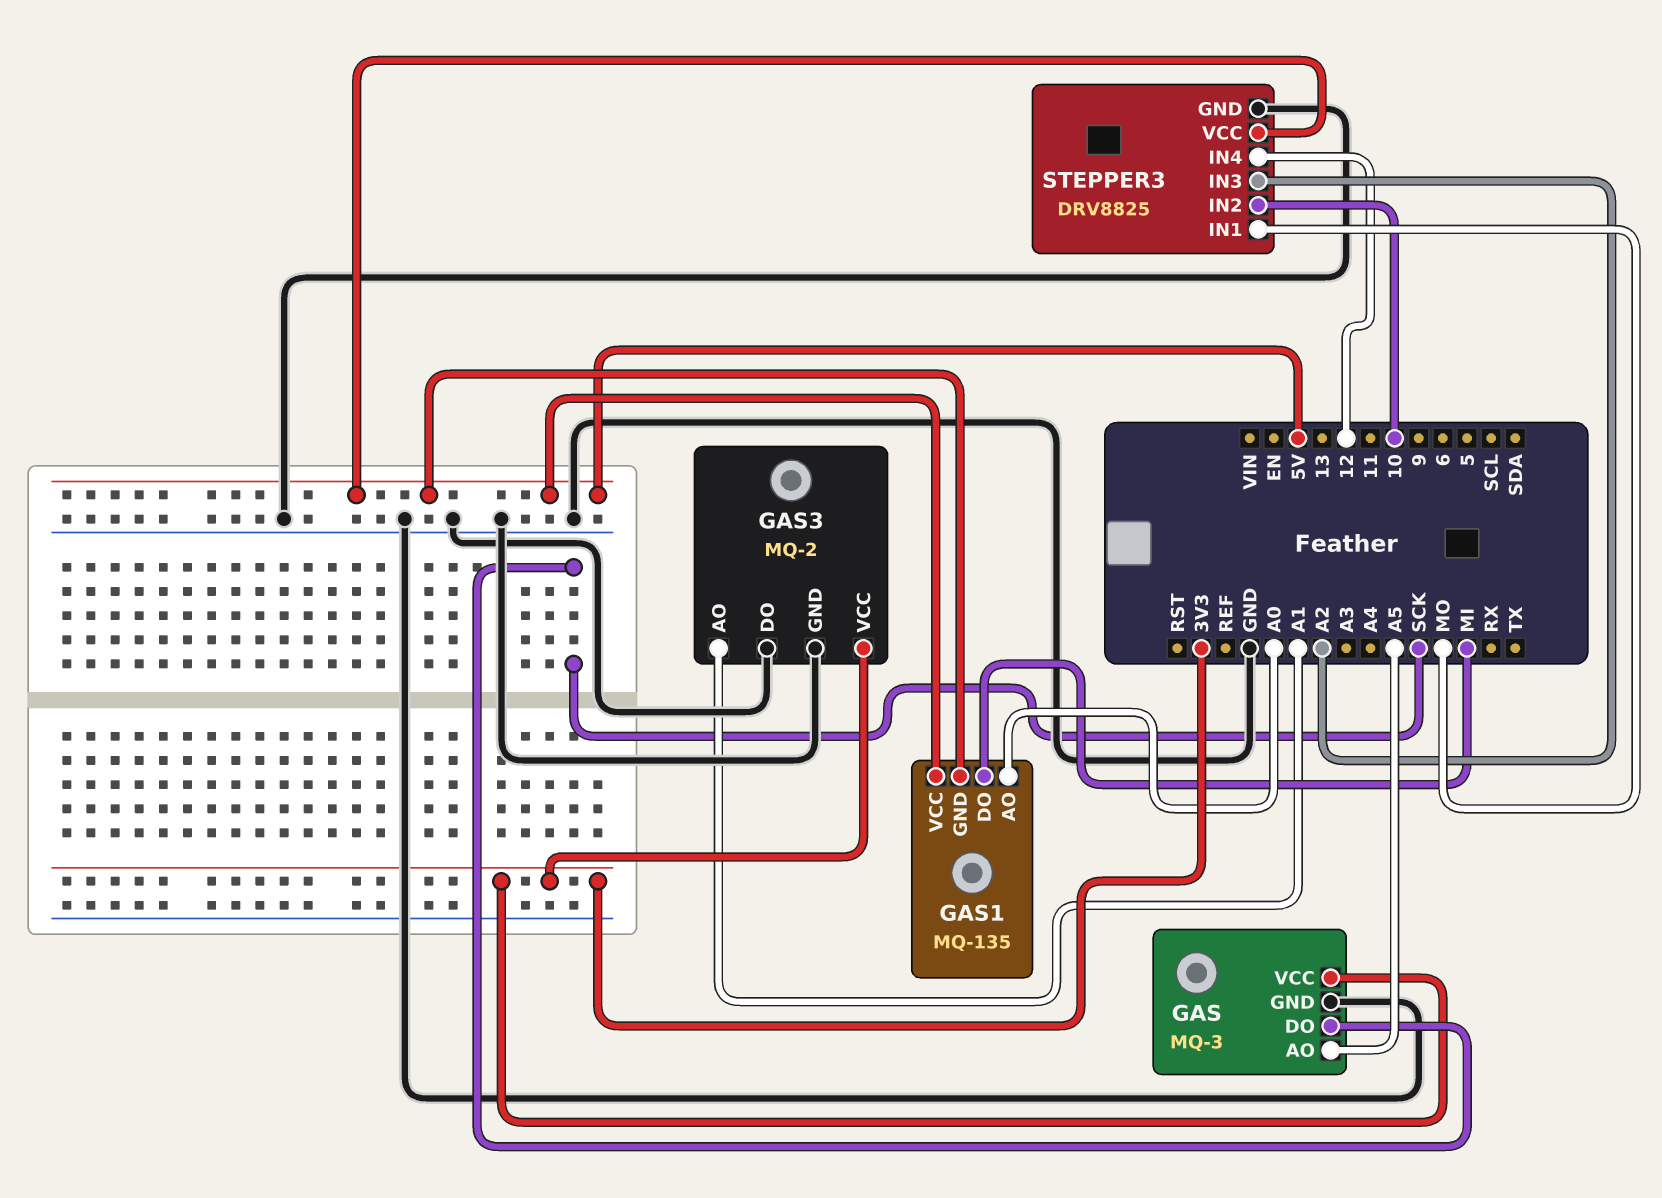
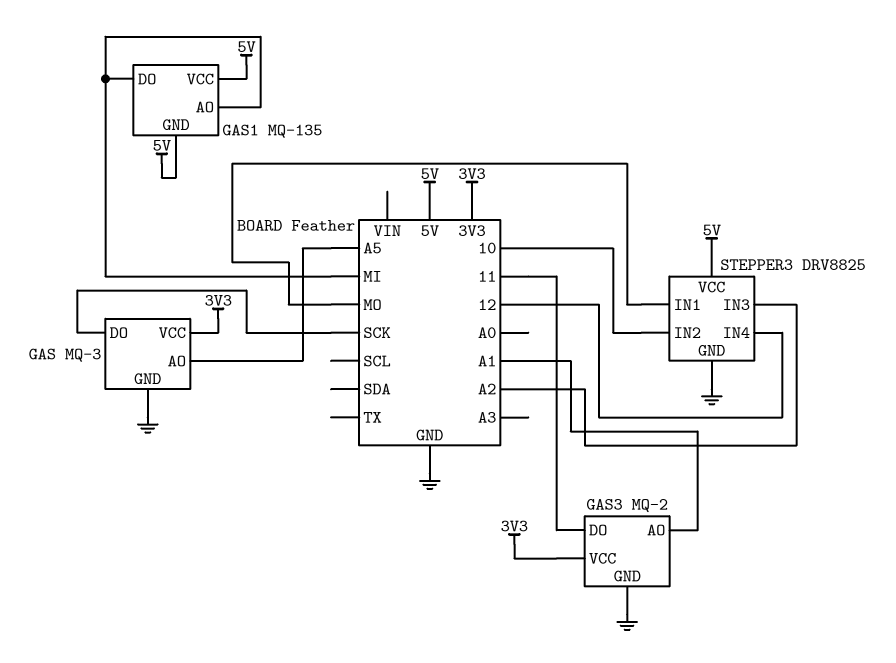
GAS1 pin AO: A0 -> MI
GAS3 pin DO: GND -> 11

